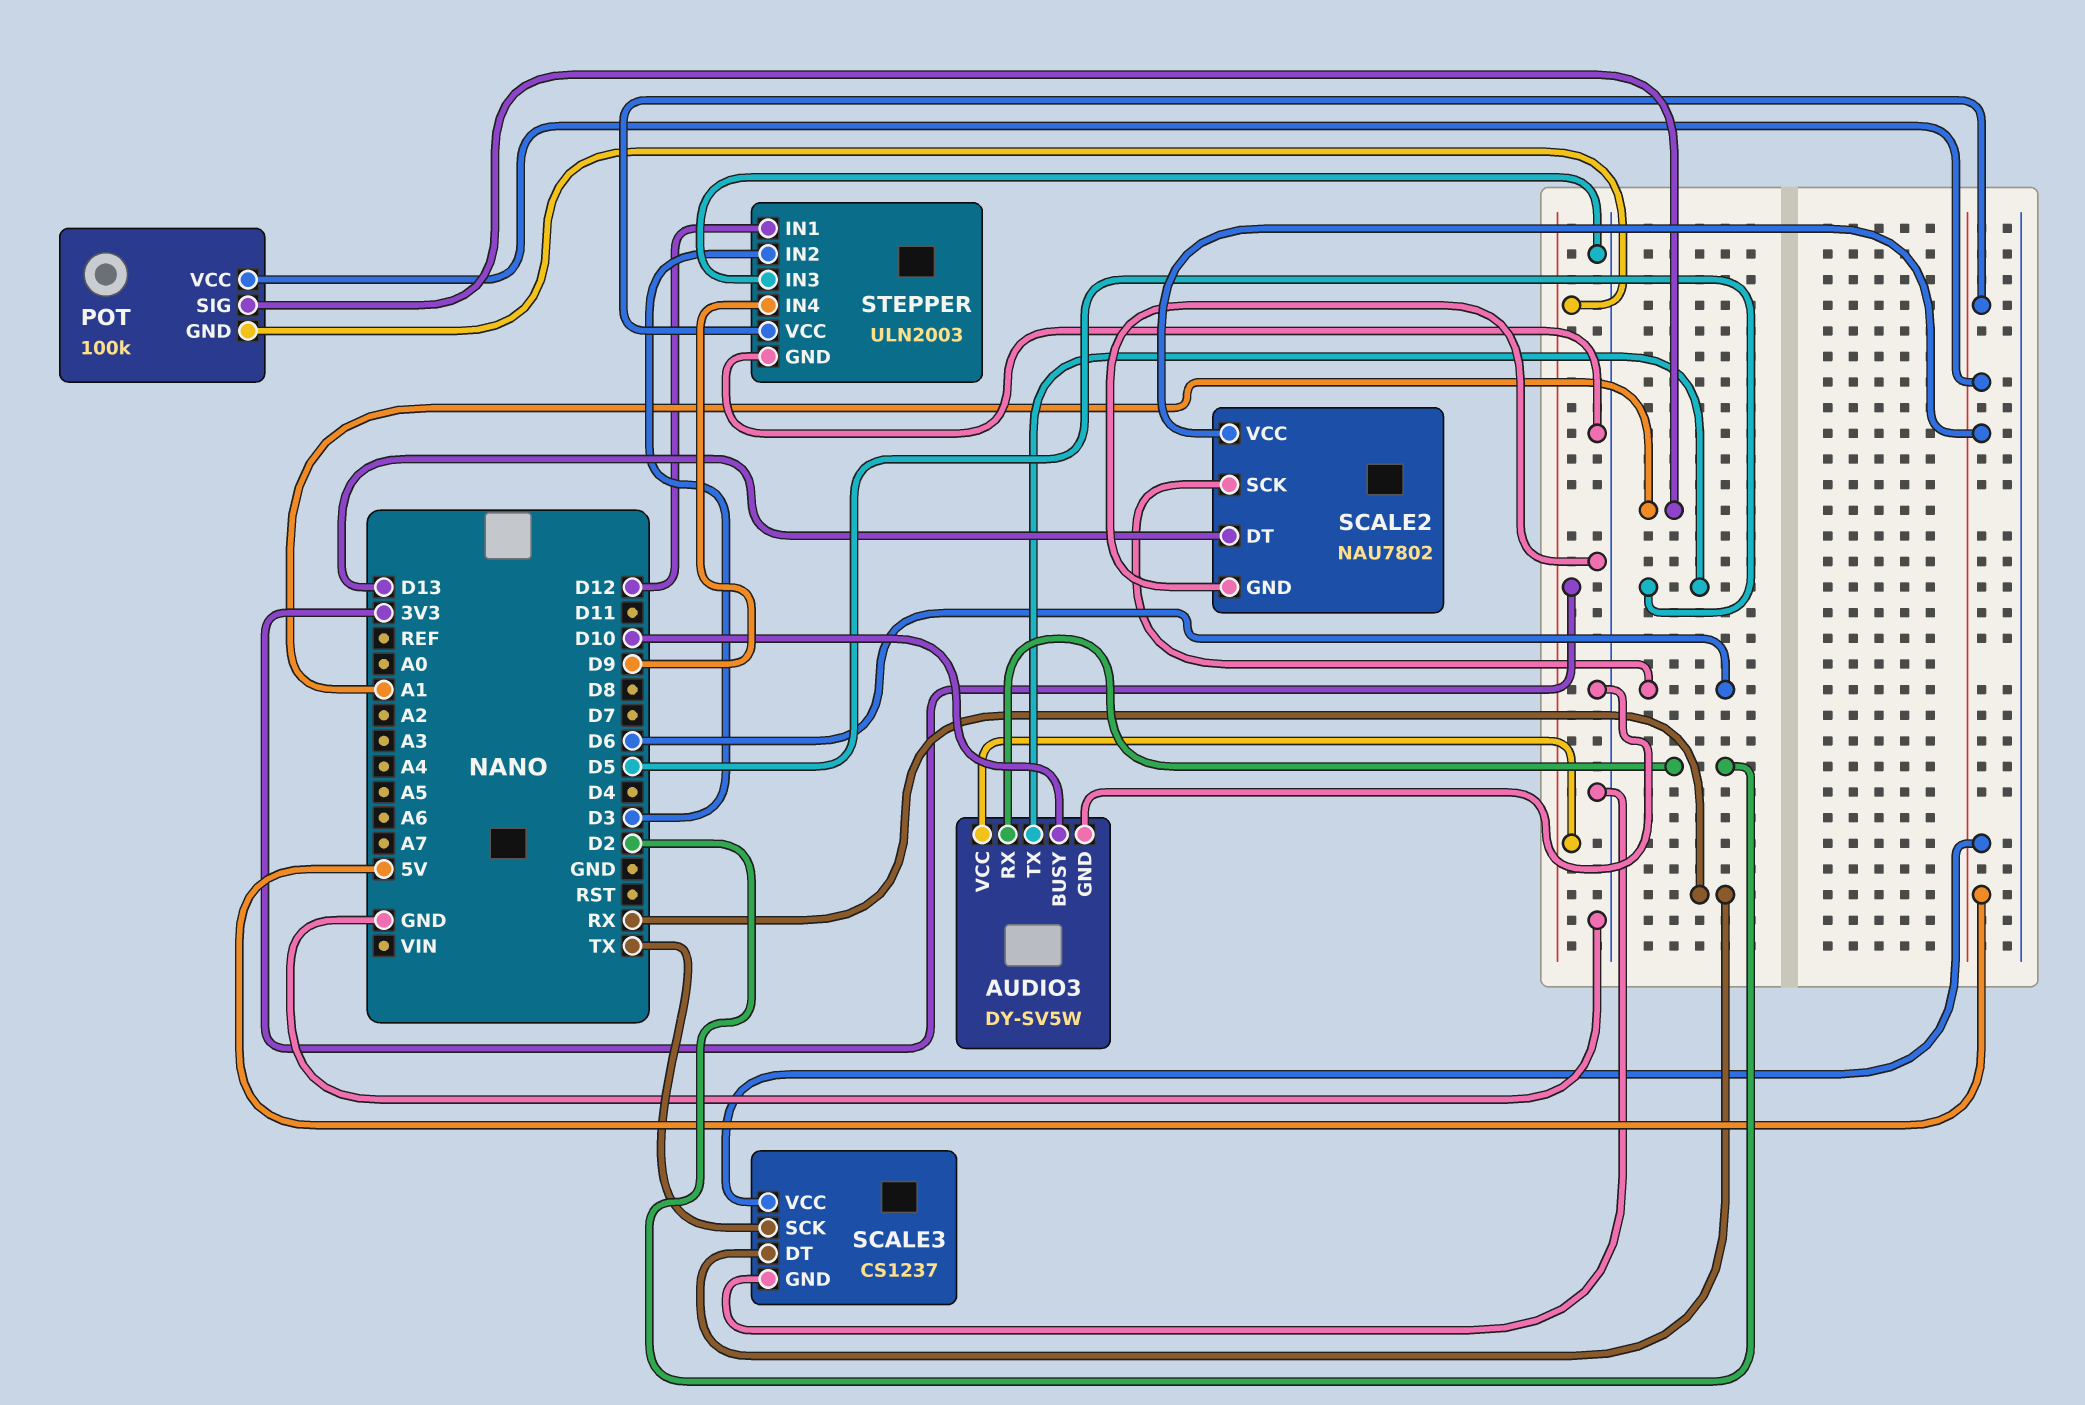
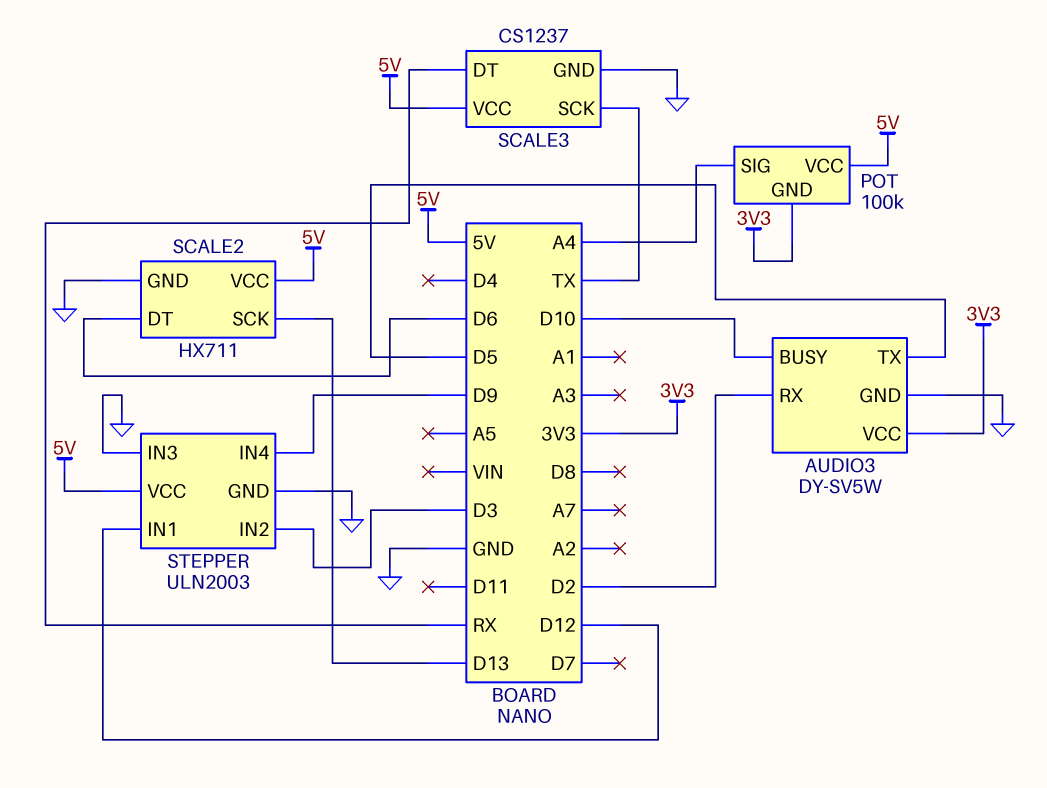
POT pin SIG: A1 -> A4
SCALE2: NAU7802 -> HX711
SCALE2 pin DT: D13 -> D6
SCALE2 pin SCK: D6 -> D13

